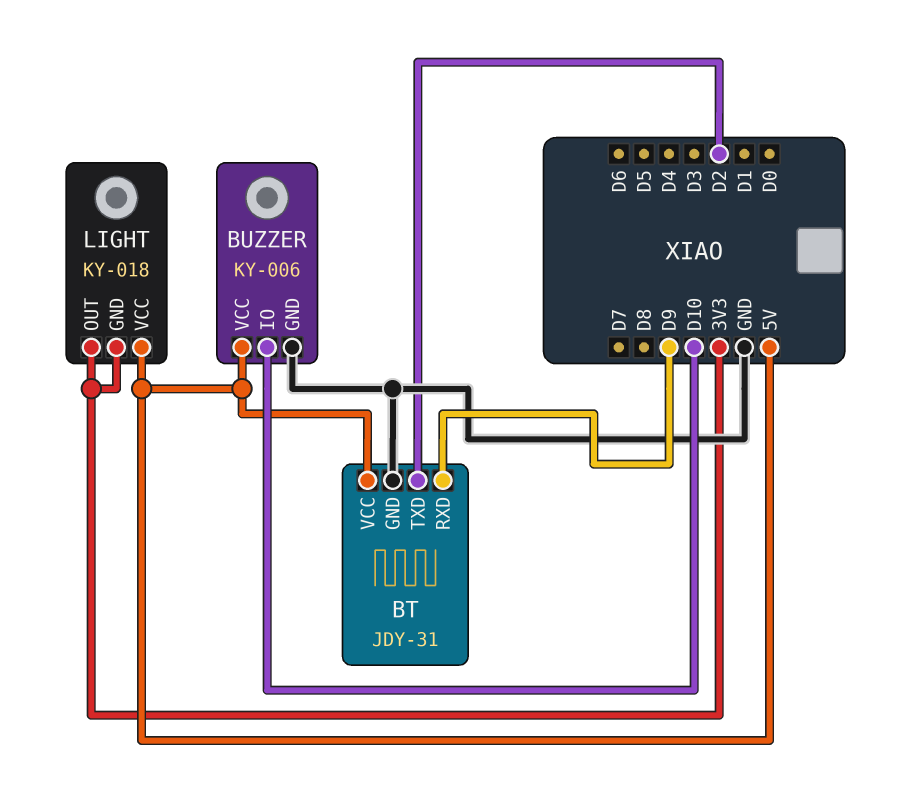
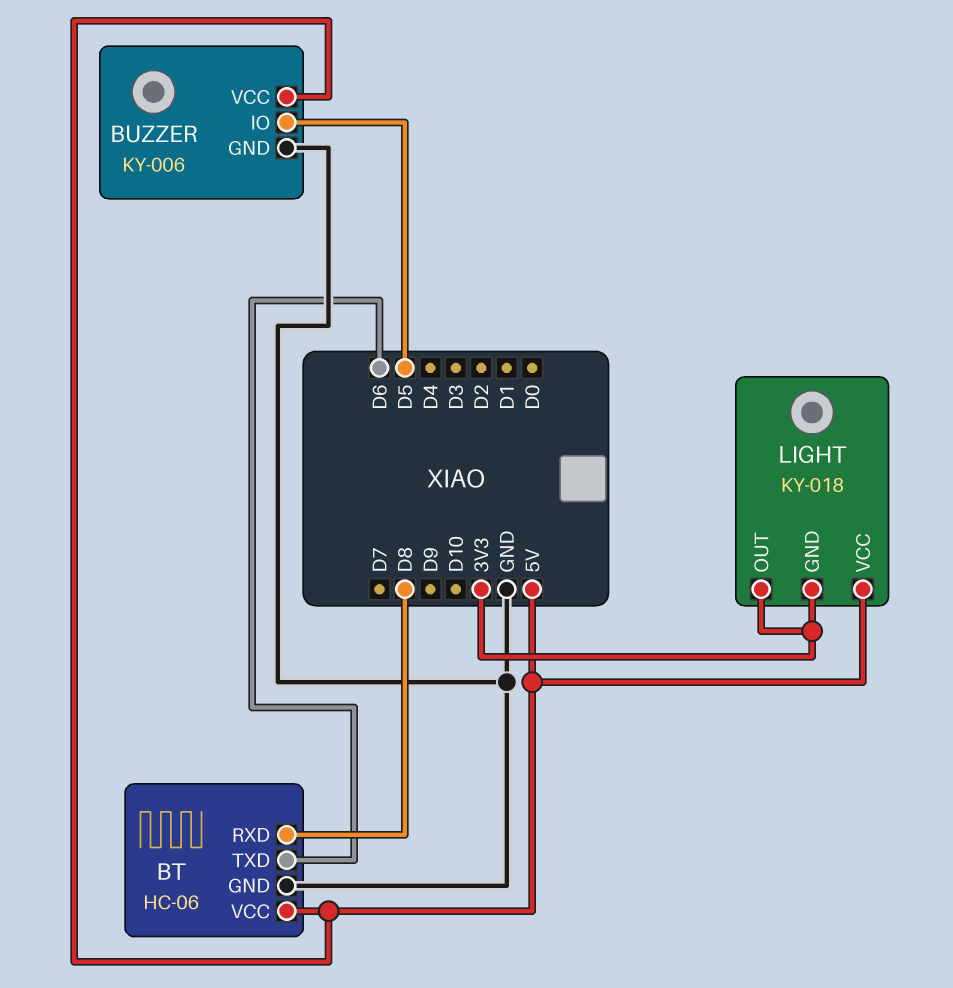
BT: JDY-31 -> HC-06
BT pin RXD: D9 -> D8
BT pin TXD: D2 -> D6
BUZZER pin IO: D10 -> D5

